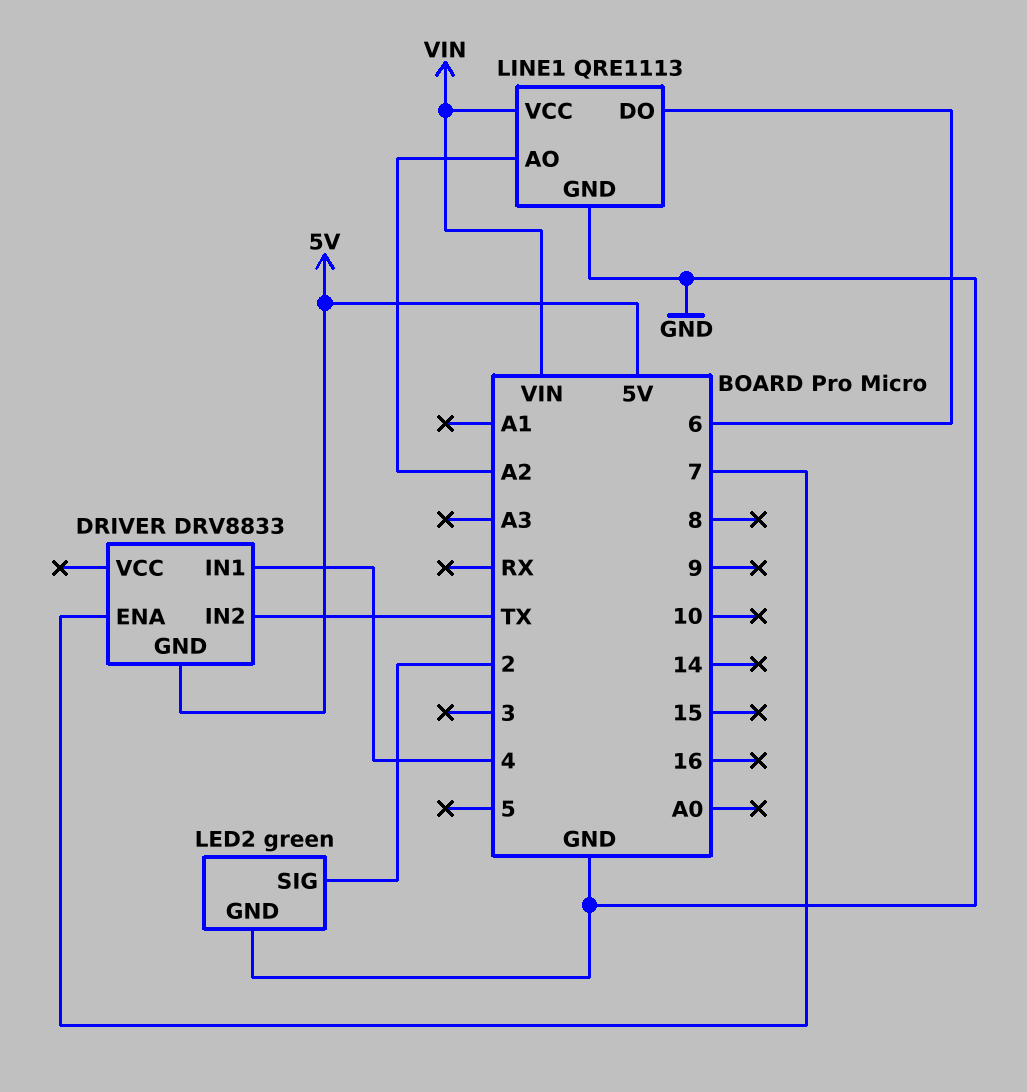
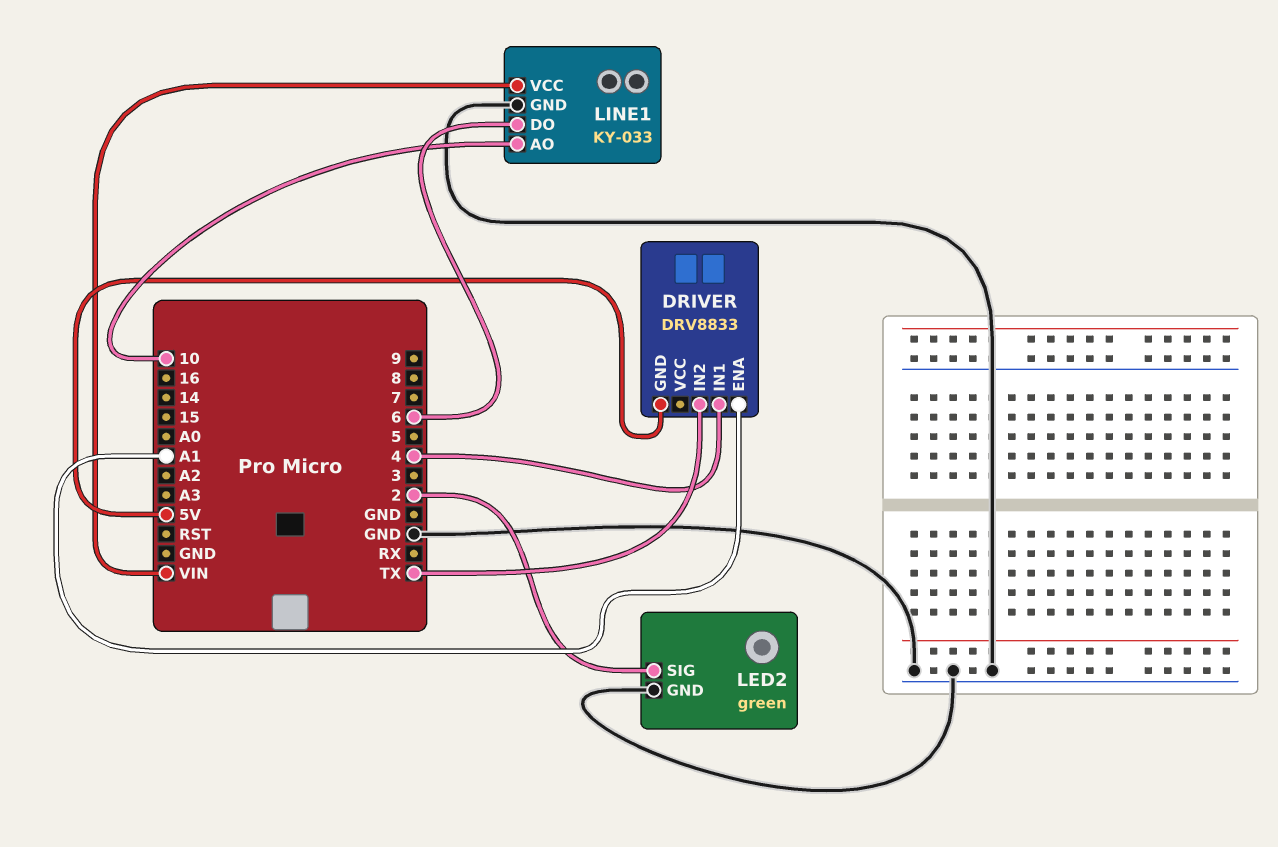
DRIVER pin ENA: 7 -> A1
LINE1: QRE1113 -> KY-033
LINE1 pin AO: A2 -> 10

